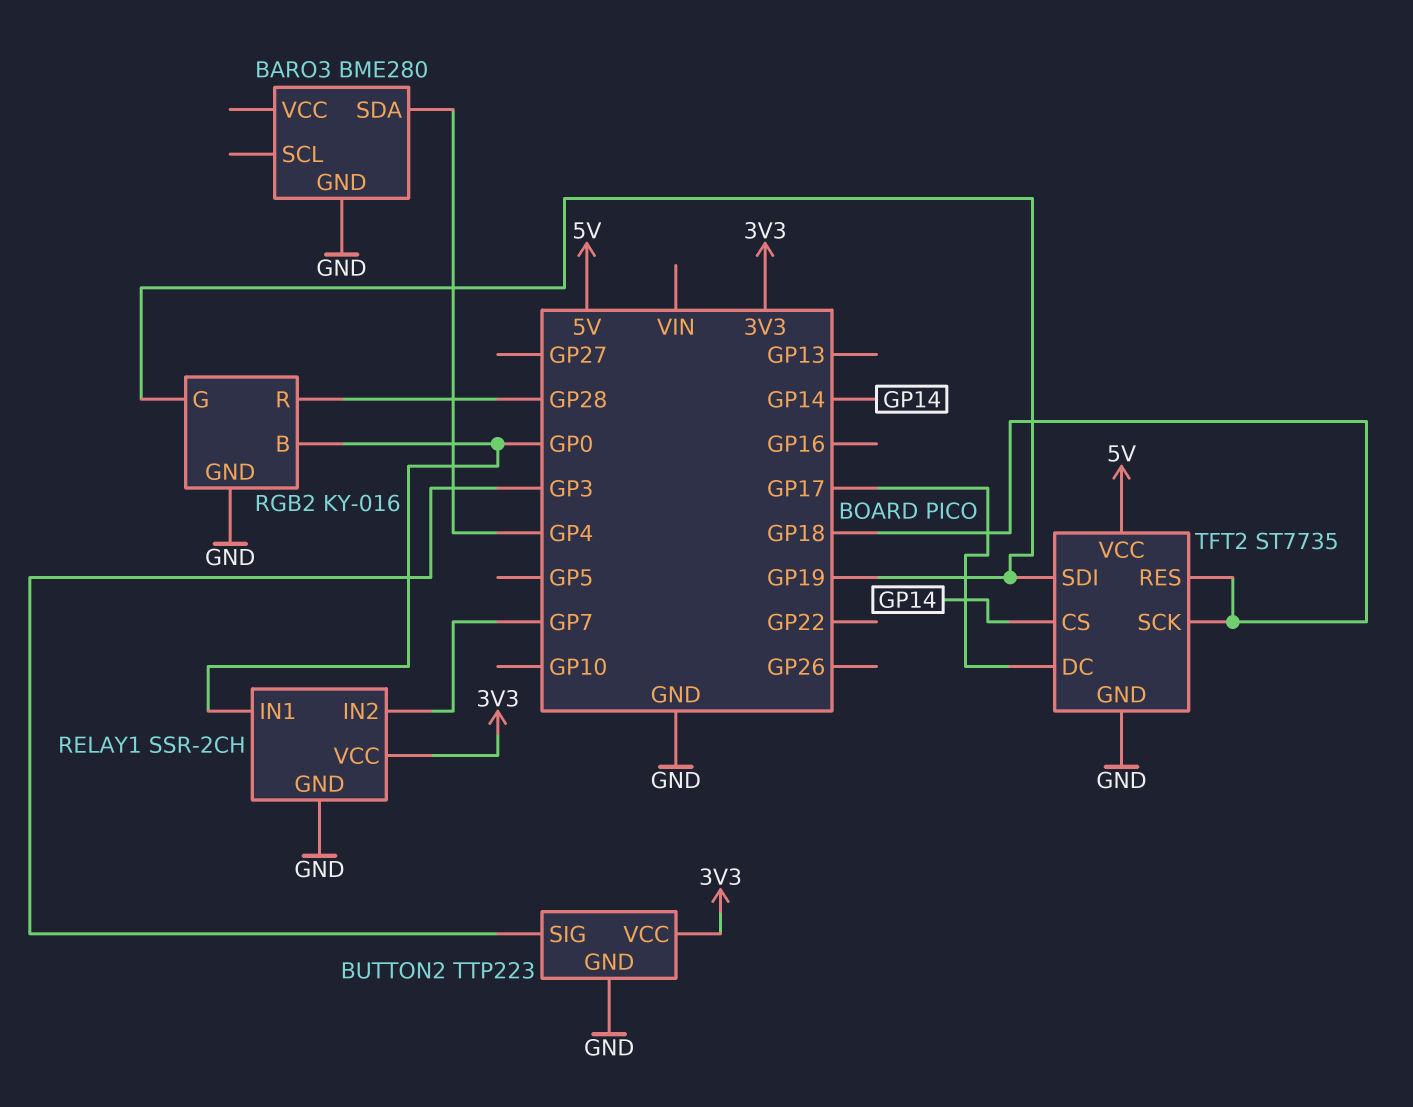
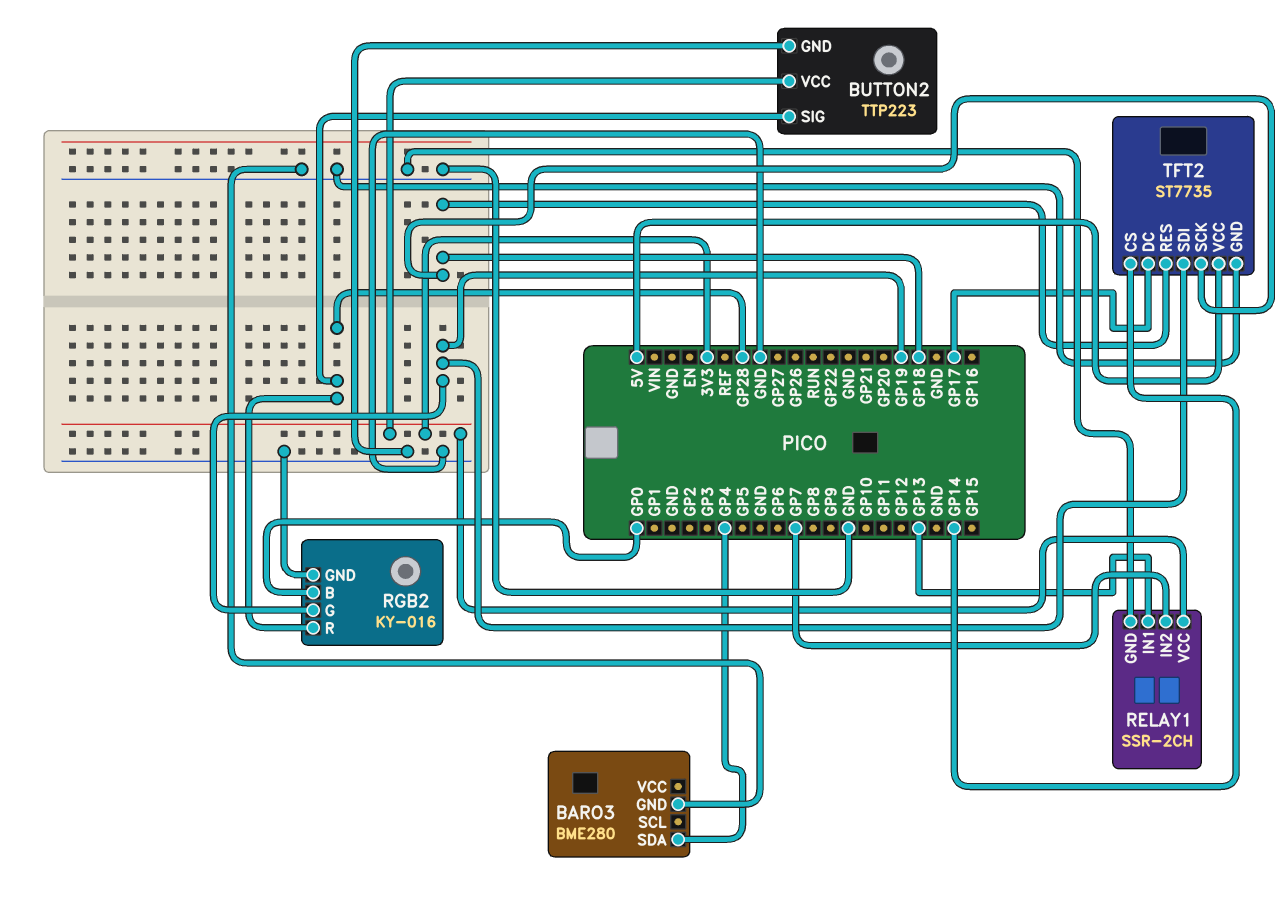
BUTTON2 pin SIG: GP3 -> GP28
RELAY1 pin IN1: GP0 -> GP13

